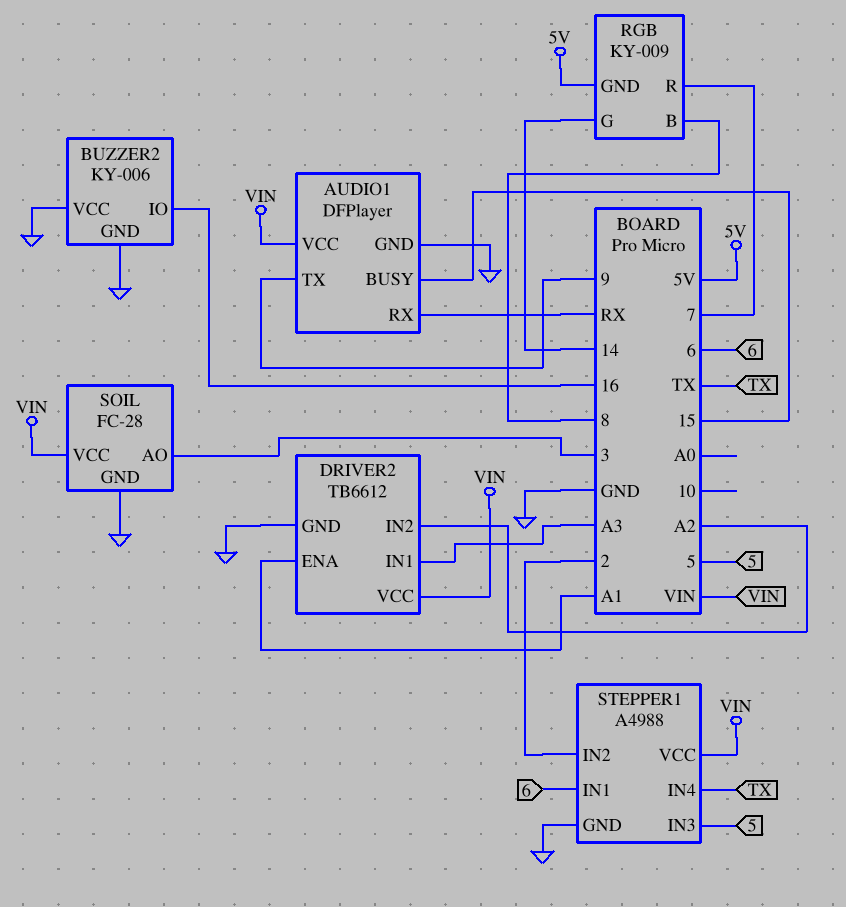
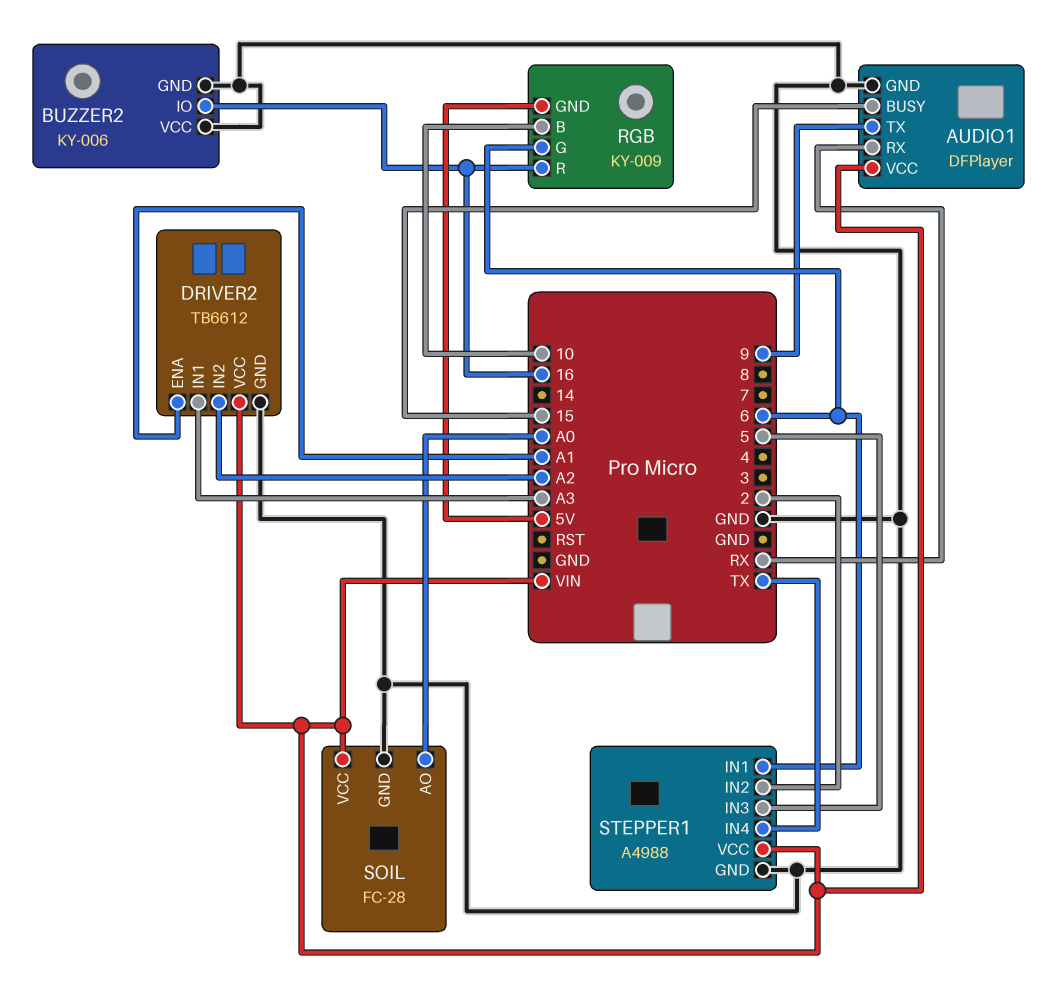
RGB pin B: 8 -> 10
RGB pin G: 14 -> 6
RGB pin R: 7 -> 16
SOIL pin AO: 3 -> A0

